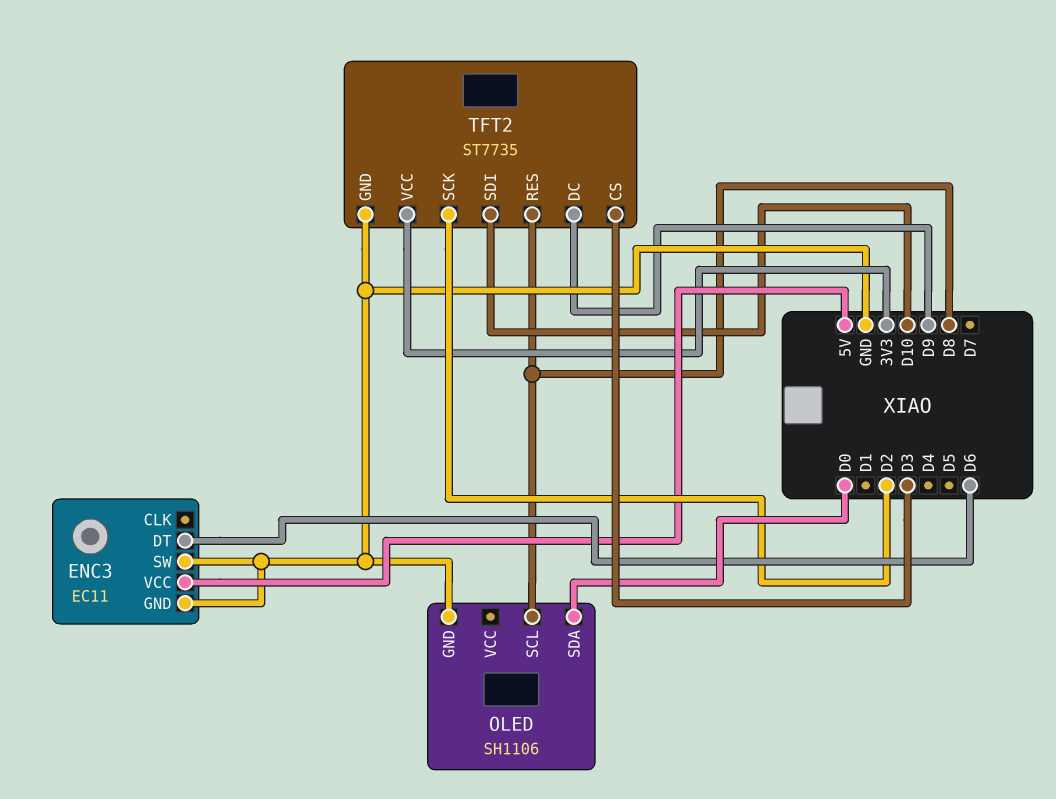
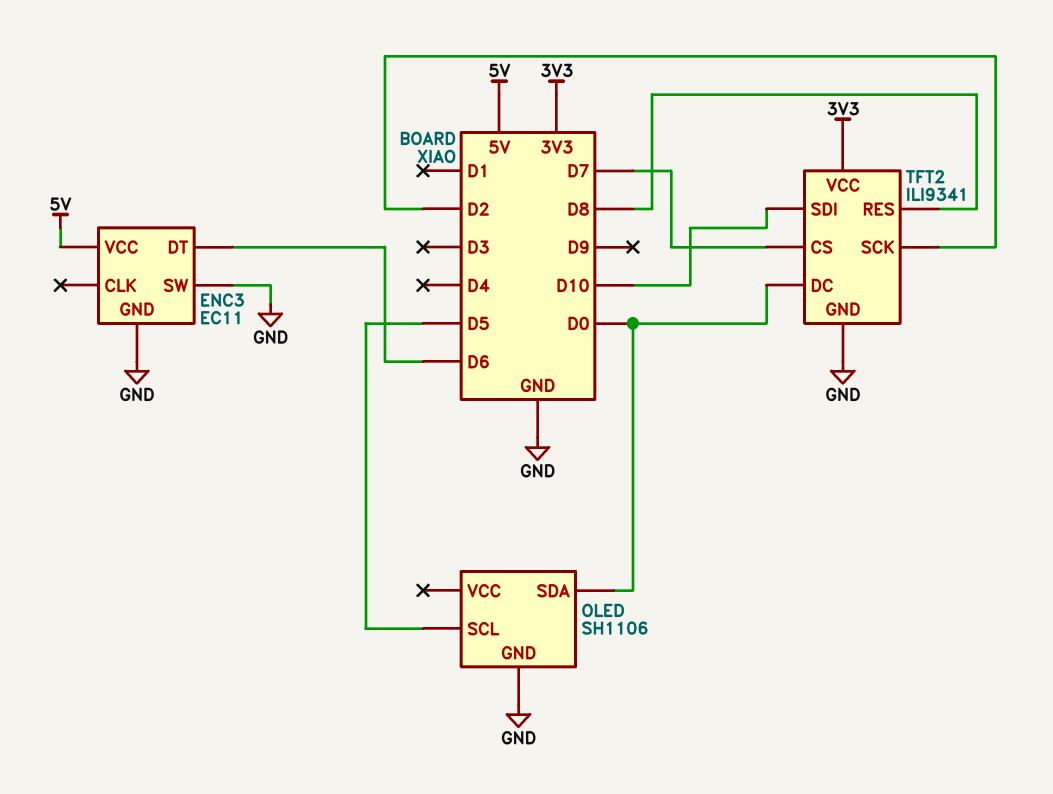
OLED pin SCL: D8 -> D5
TFT2: ST7735 -> ILI9341
TFT2 pin CS: D3 -> D7
TFT2 pin DC: D9 -> D0

